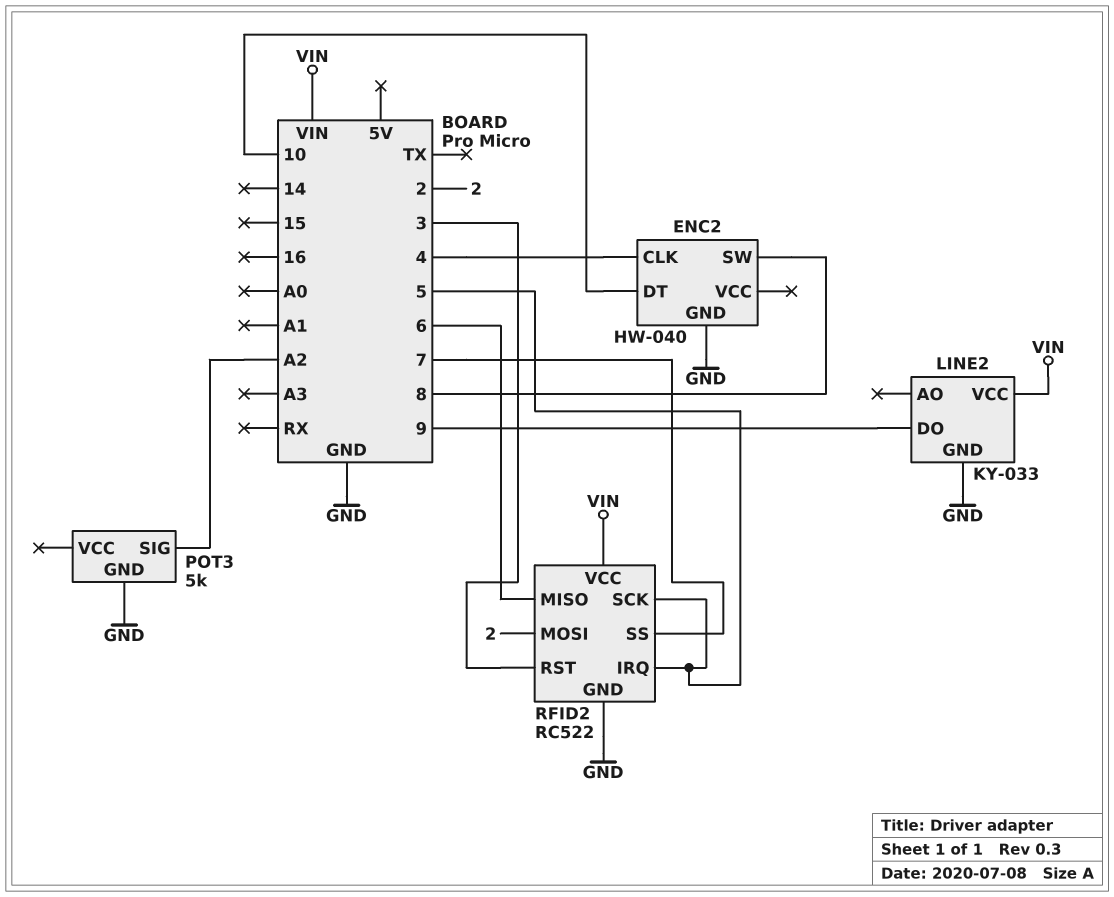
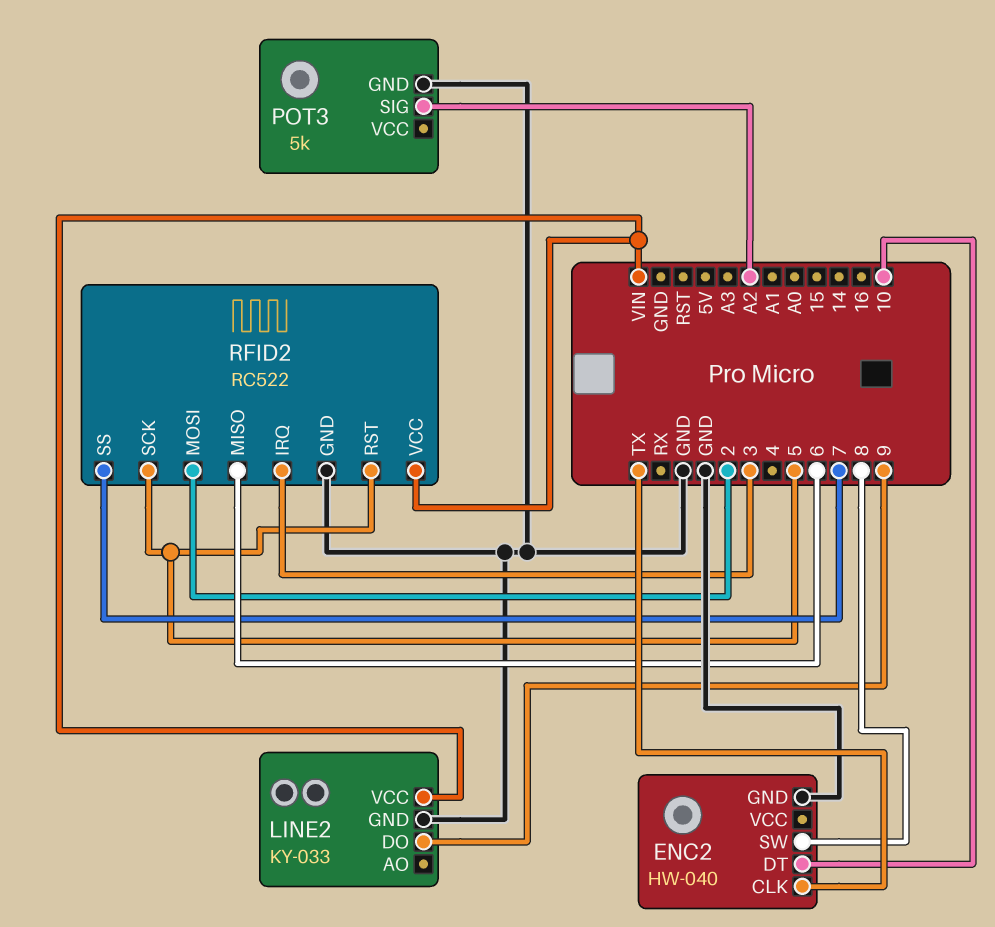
ENC2 pin CLK: 4 -> TX
RFID2 pin IRQ: 5 -> 3
RFID2 pin RST: 3 -> 5

